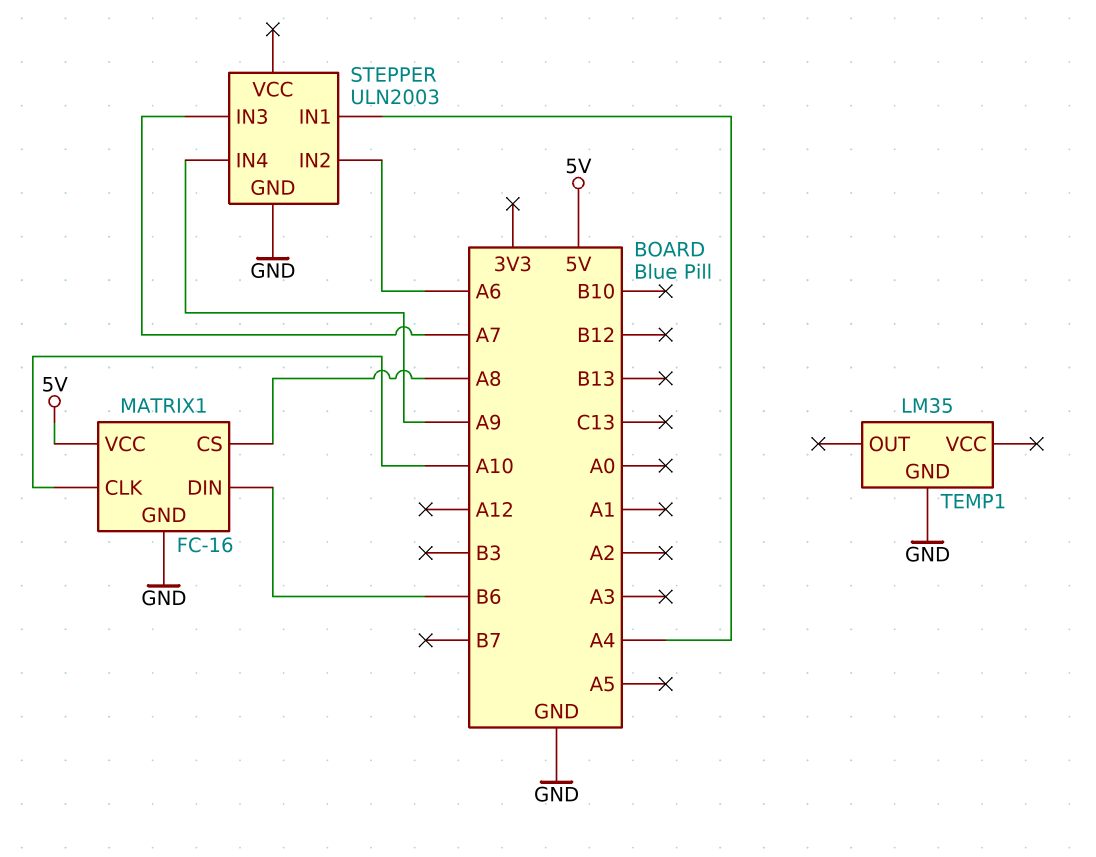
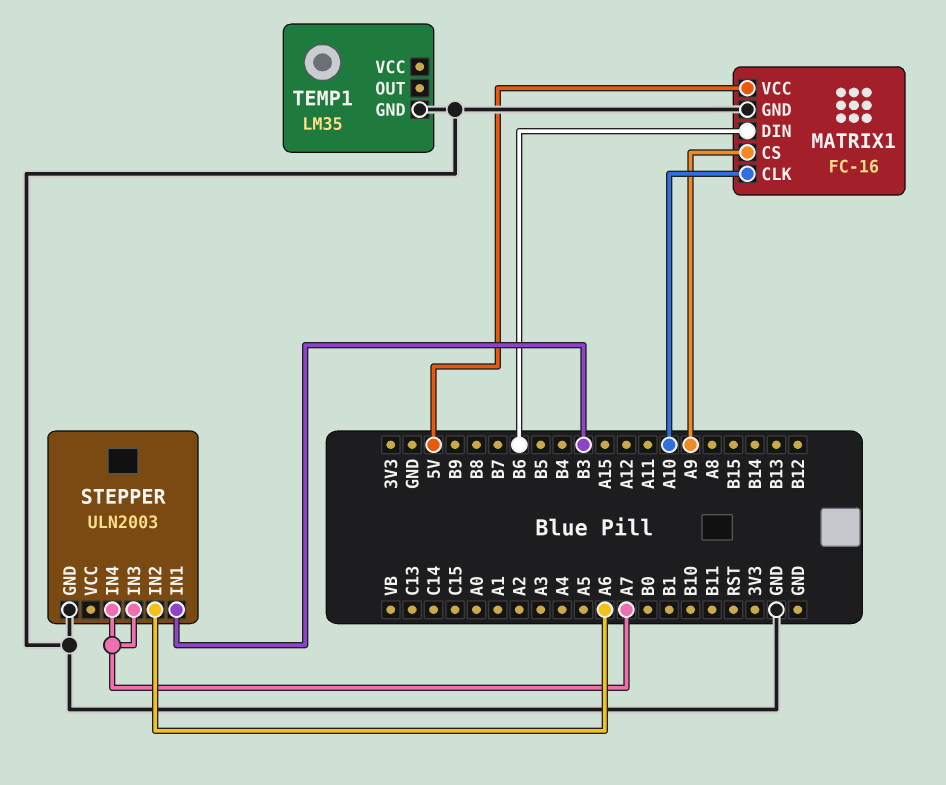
MATRIX1 pin CS: A8 -> A9
STEPPER pin IN1: A4 -> B3
STEPPER pin IN4: A9 -> A7

